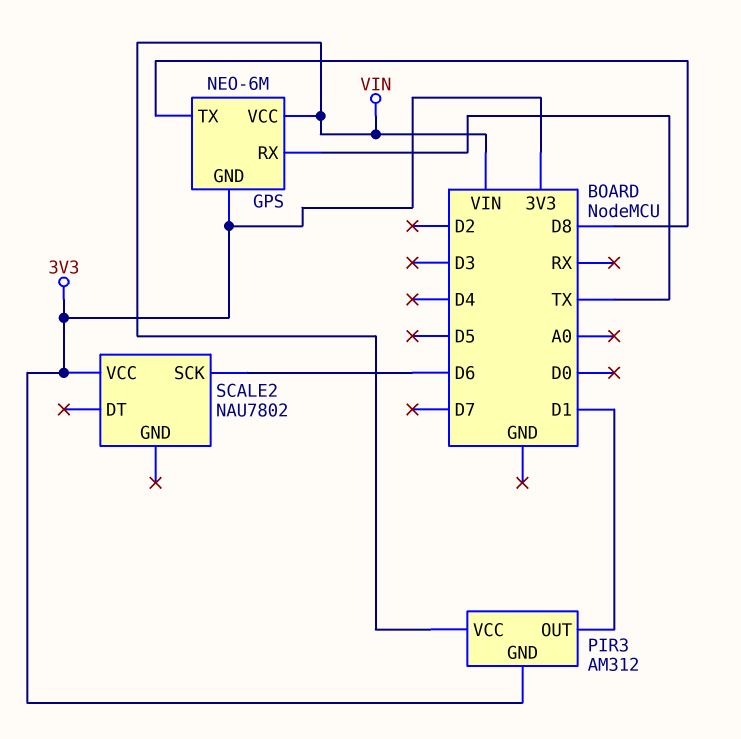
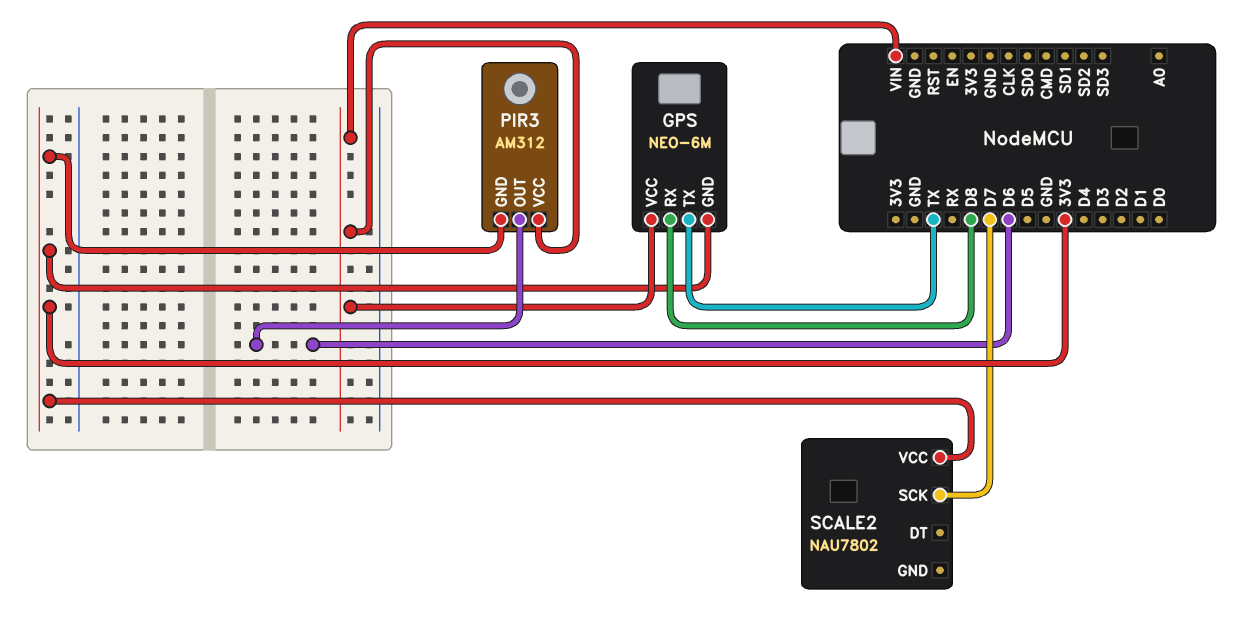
GPS pin RX: TX -> D8
GPS pin TX: D8 -> TX
PIR3 pin OUT: D1 -> D6
SCALE2 pin SCK: D6 -> D7

